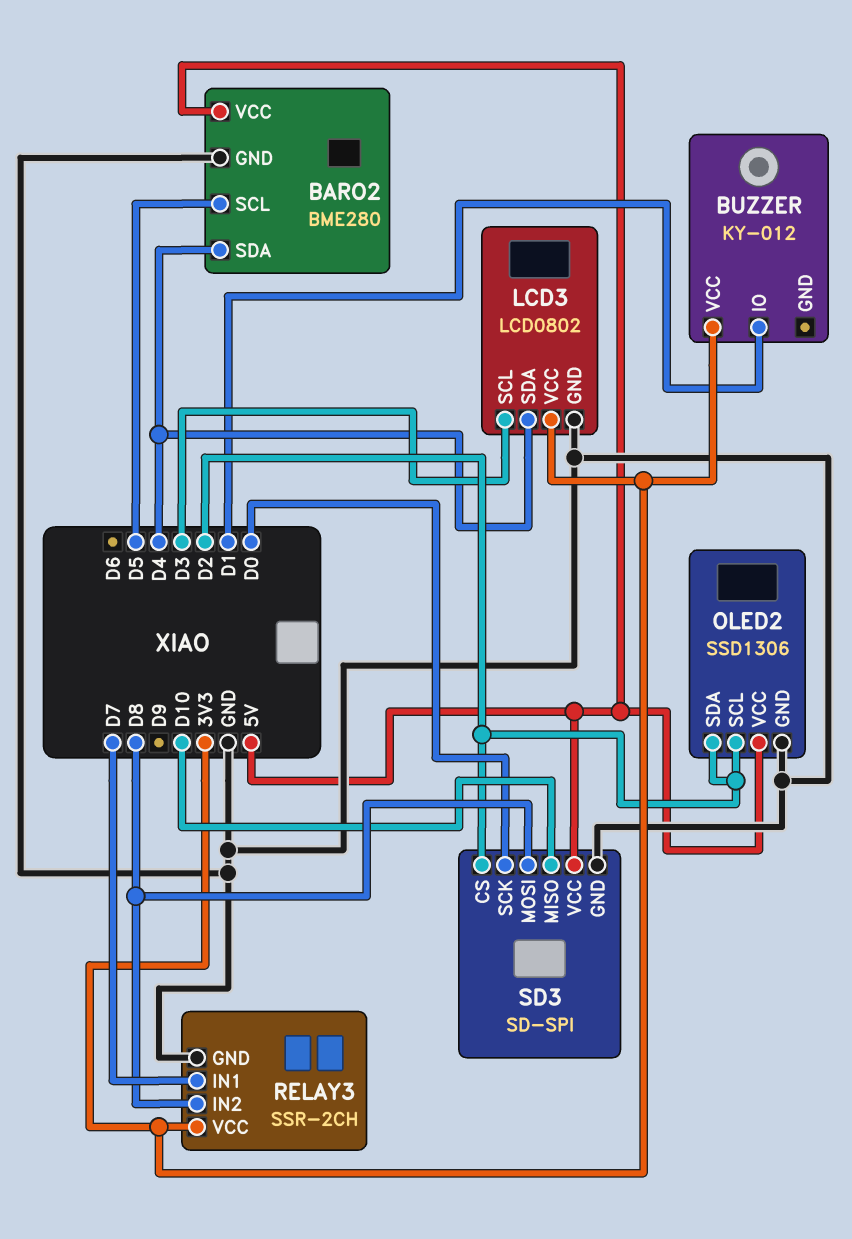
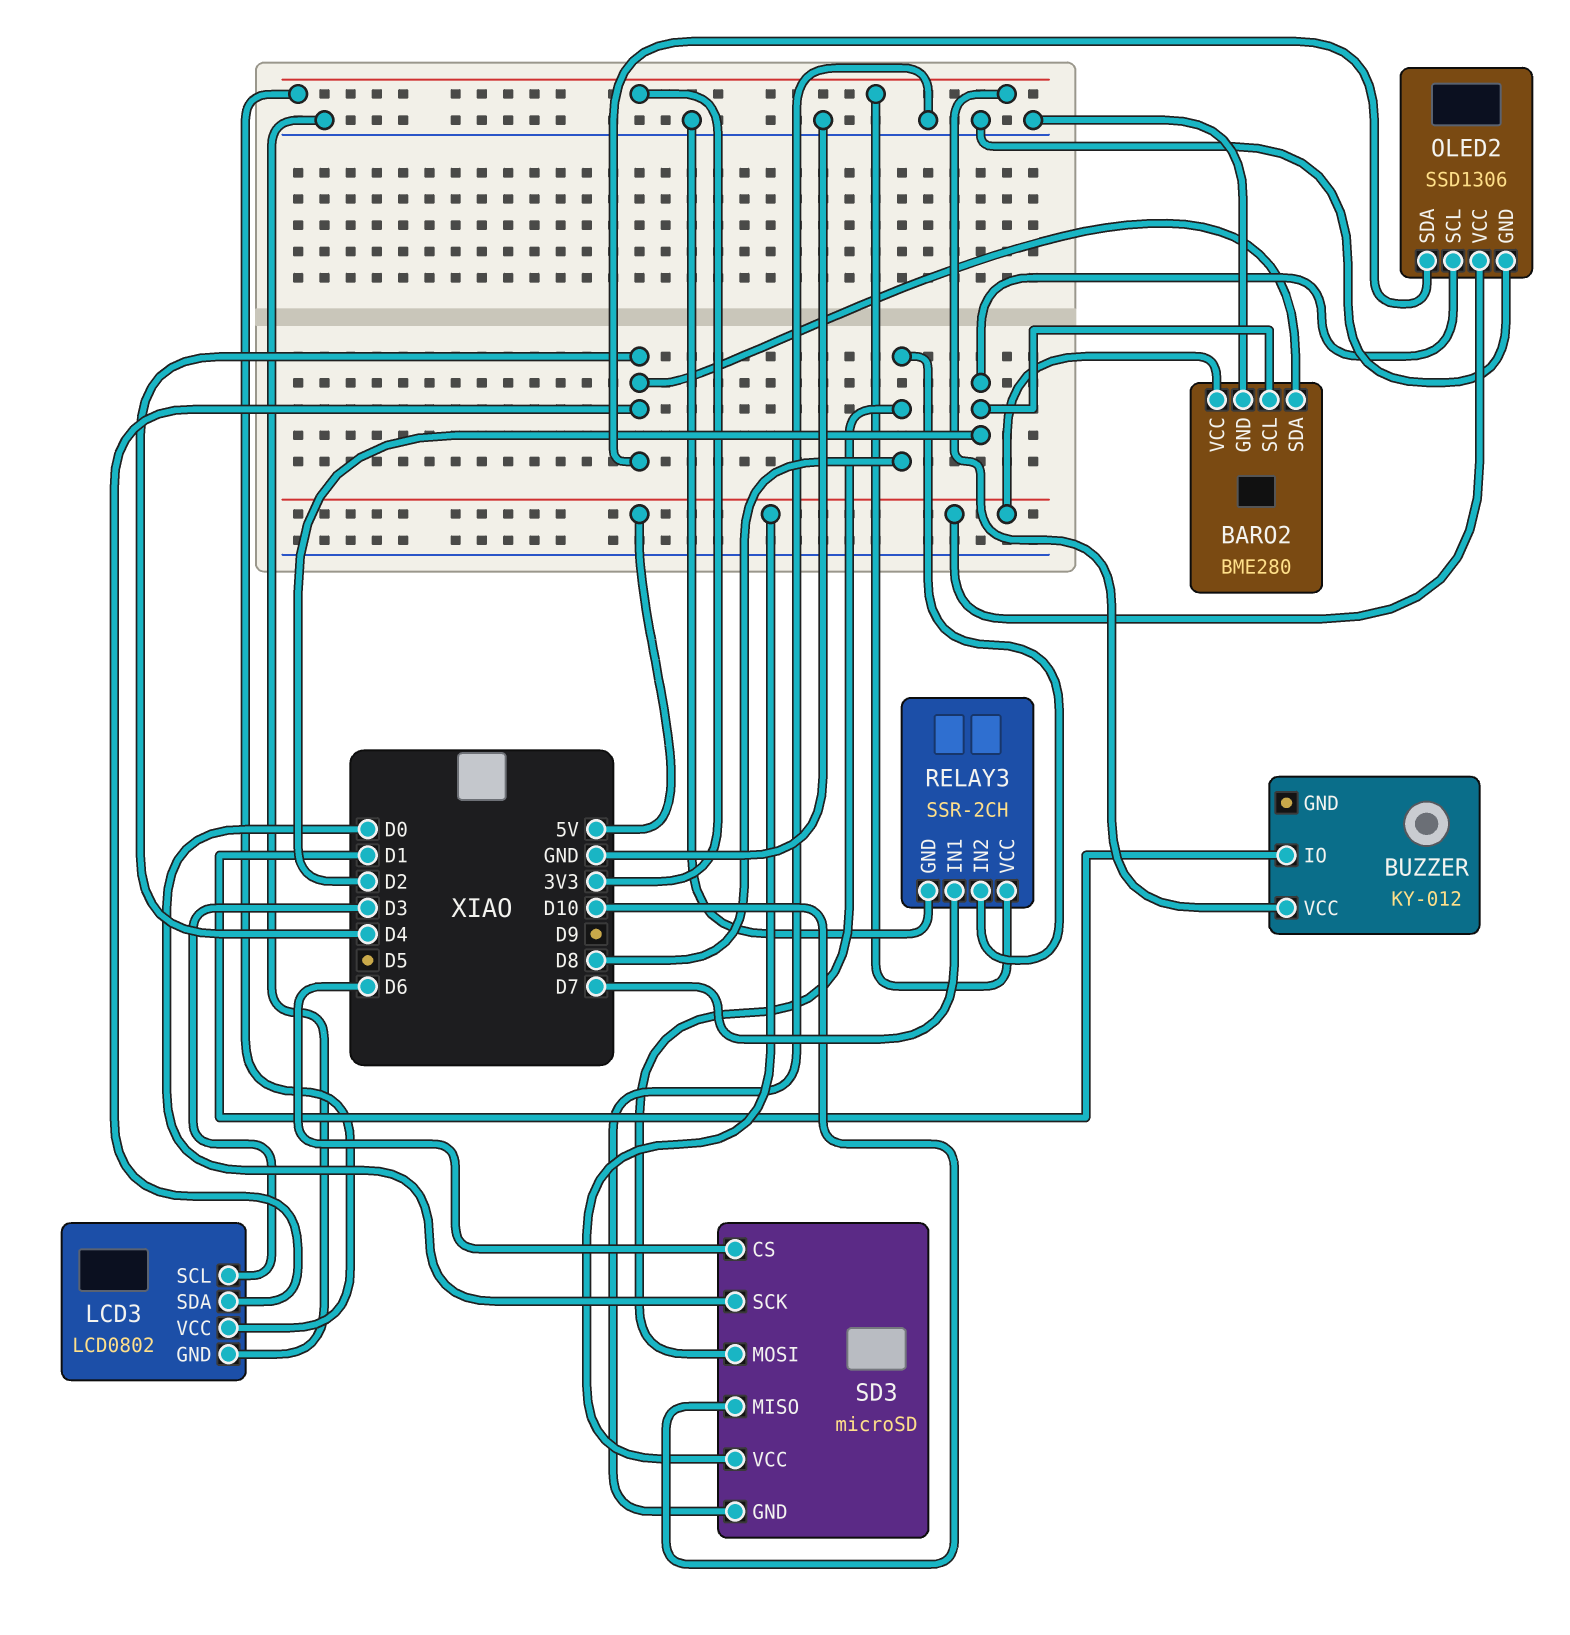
BARO2 pin SCL: D5 -> D2
OLED2 pin SDA: D2 -> D4
SD3: SD-SPI -> microSD
SD3 pin CS: D2 -> D6

